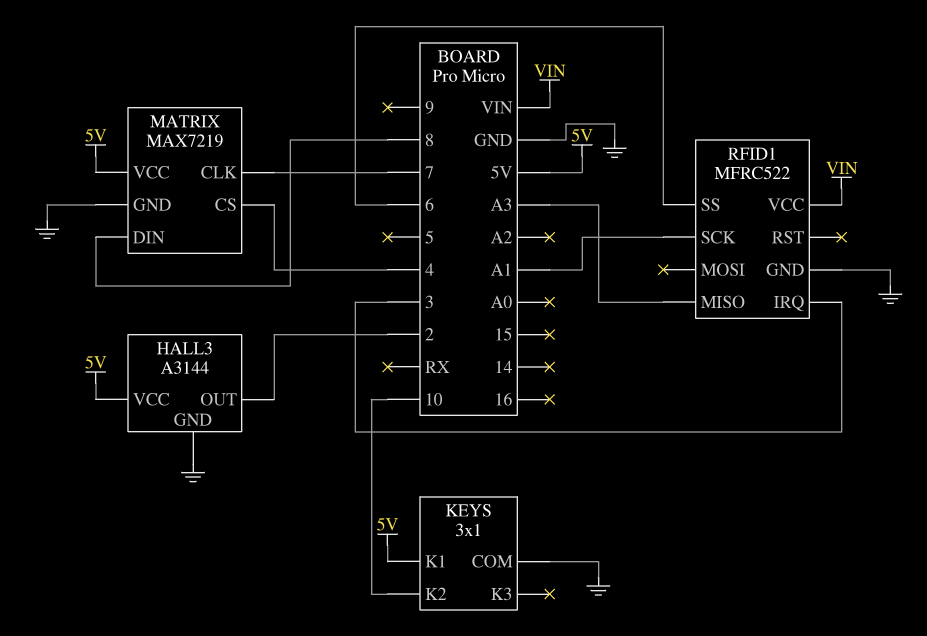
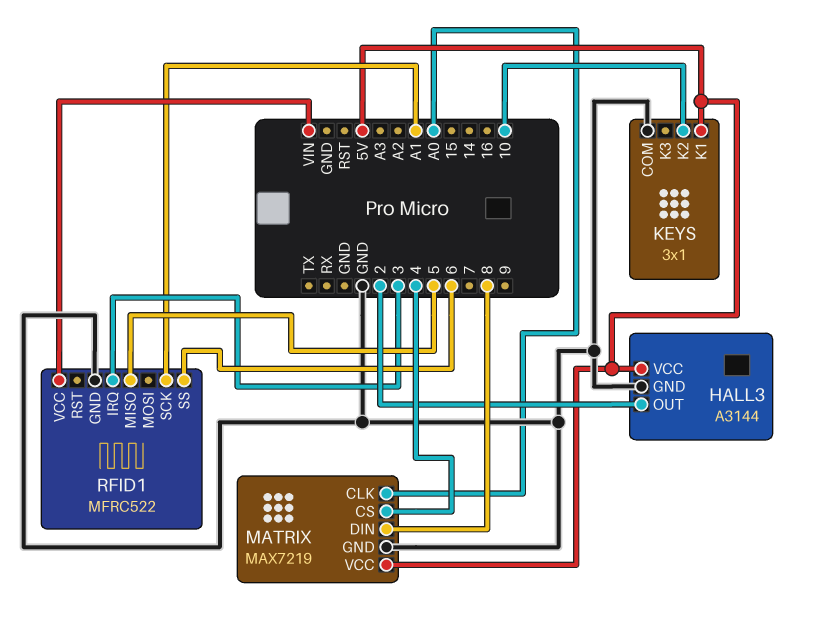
MATRIX pin CLK: 7 -> A0
RFID1 pin MISO: A3 -> 5

